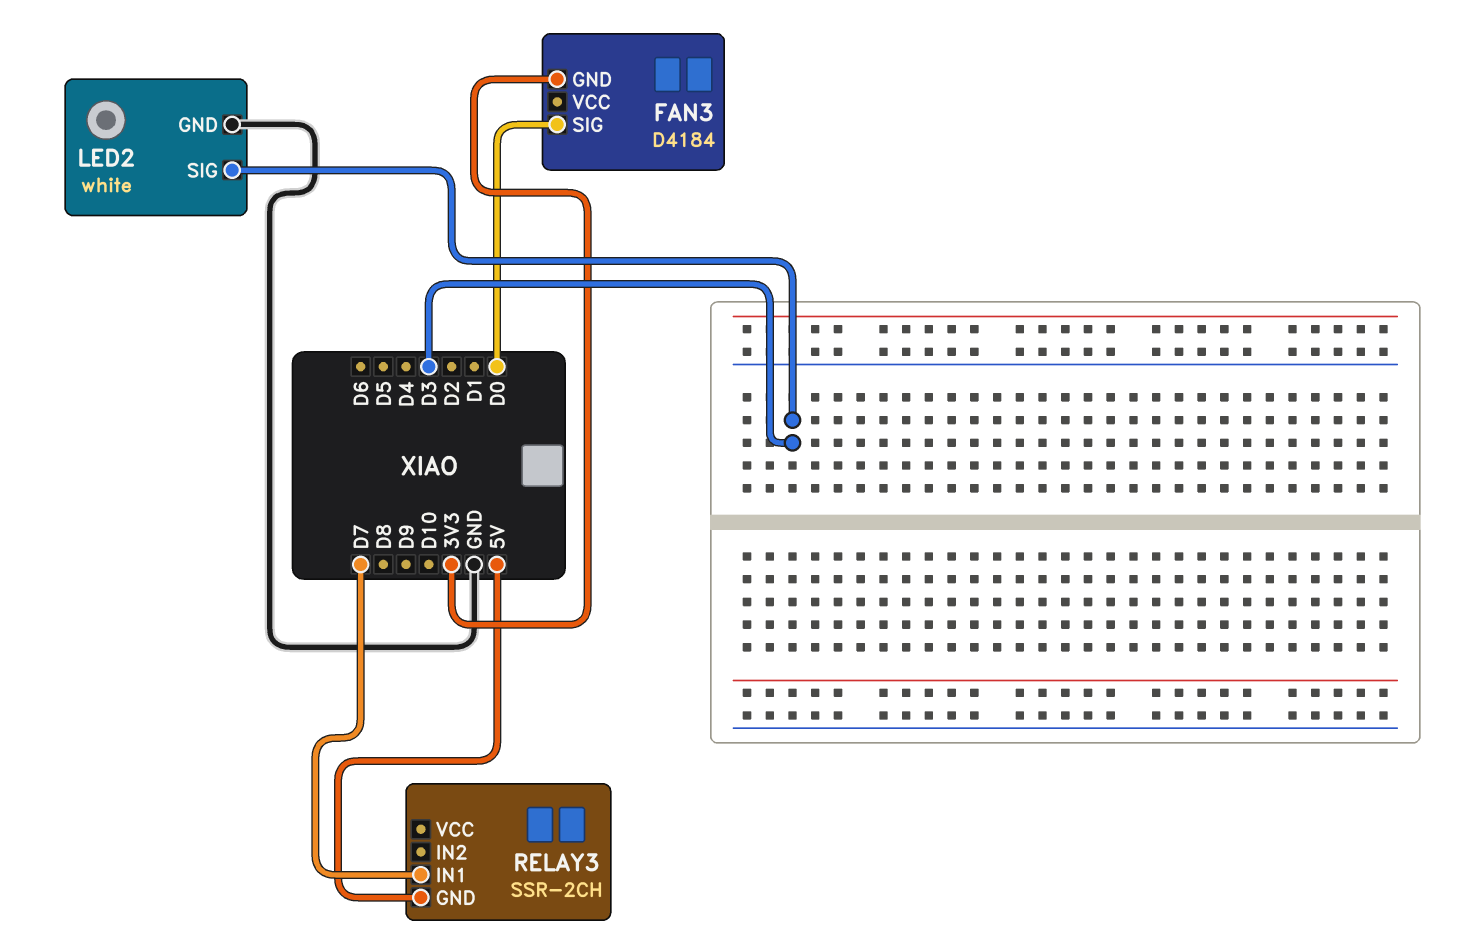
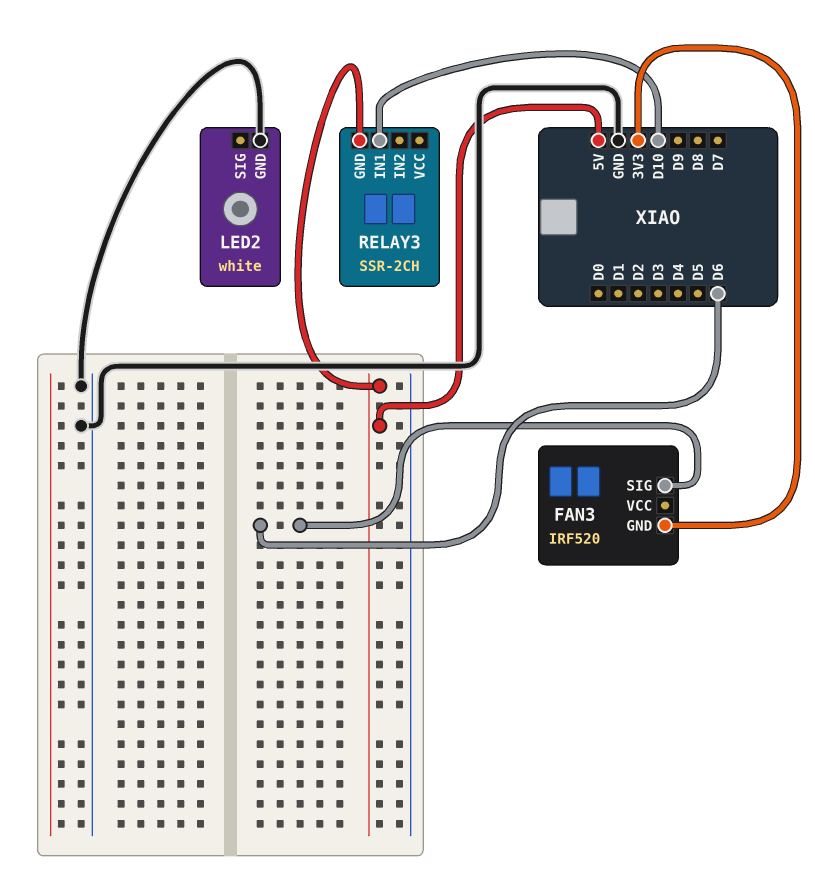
FAN3: D4184 -> IRF520
FAN3 pin SIG: D0 -> D6
LED2 pin SIG: D3 -> none
RELAY3 pin IN1: D7 -> D10

